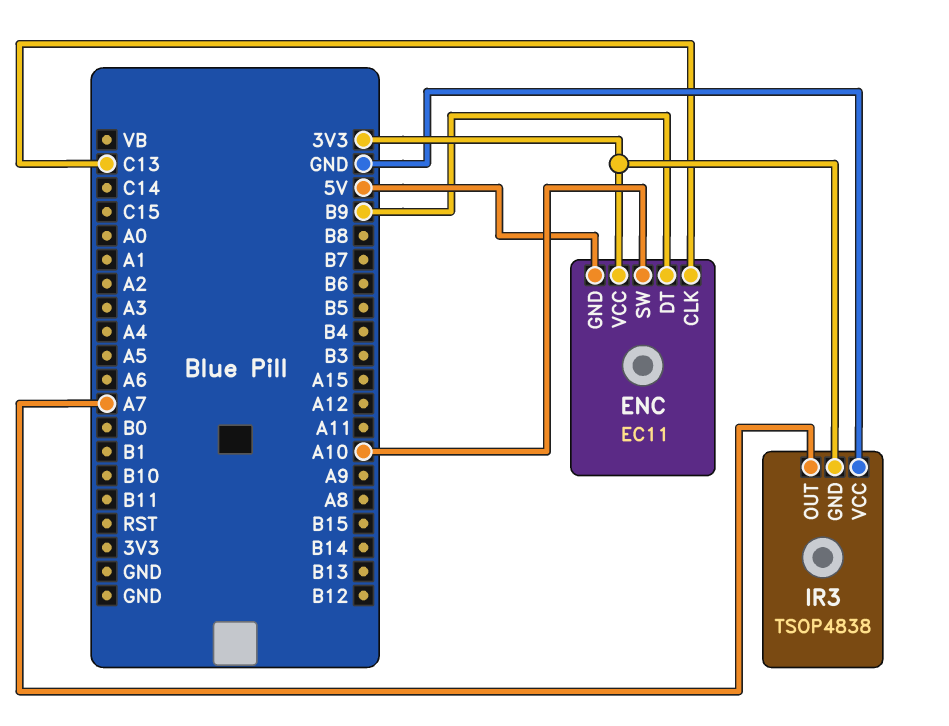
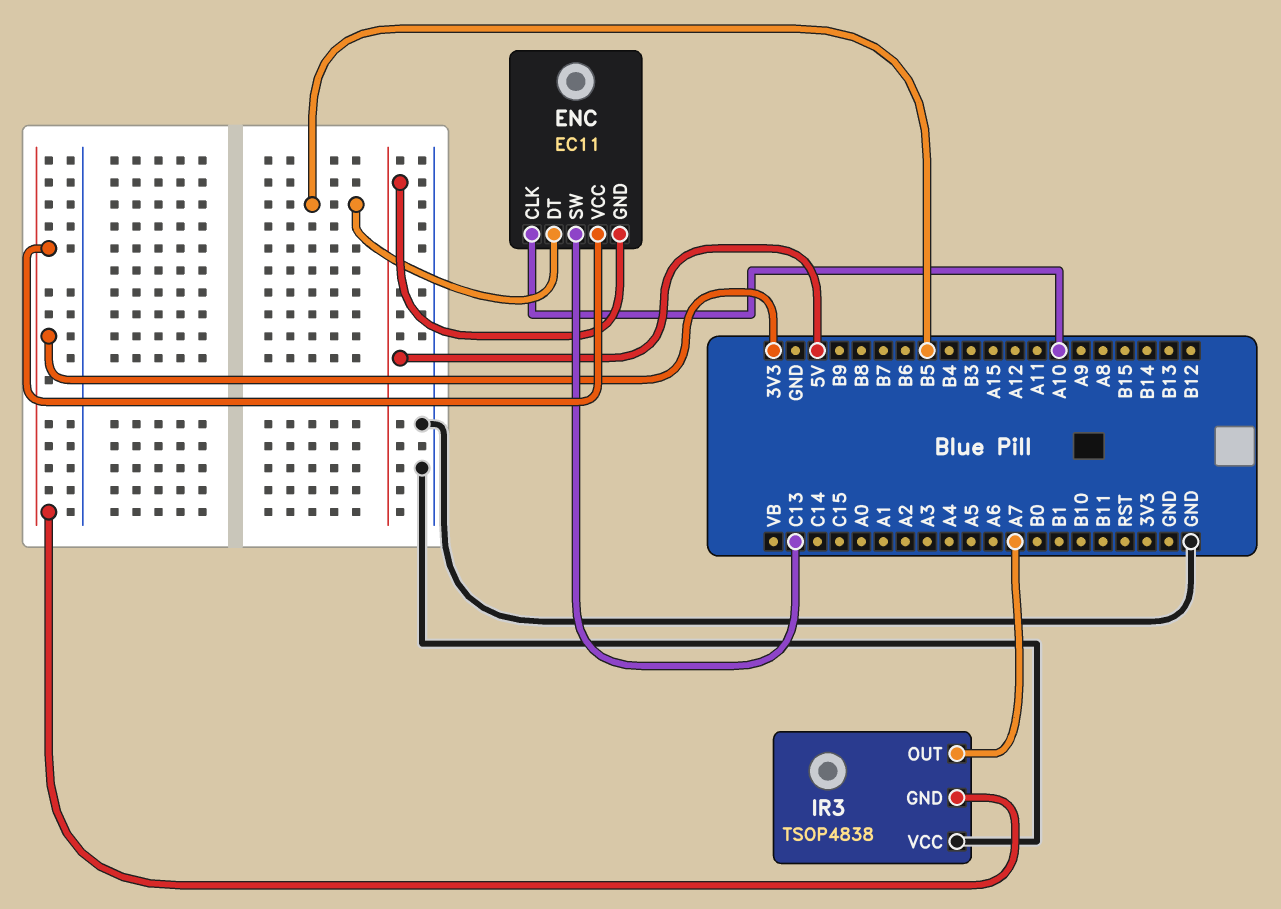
ENC pin CLK: C13 -> A10
ENC pin DT: B9 -> B5
ENC pin SW: A10 -> C13

